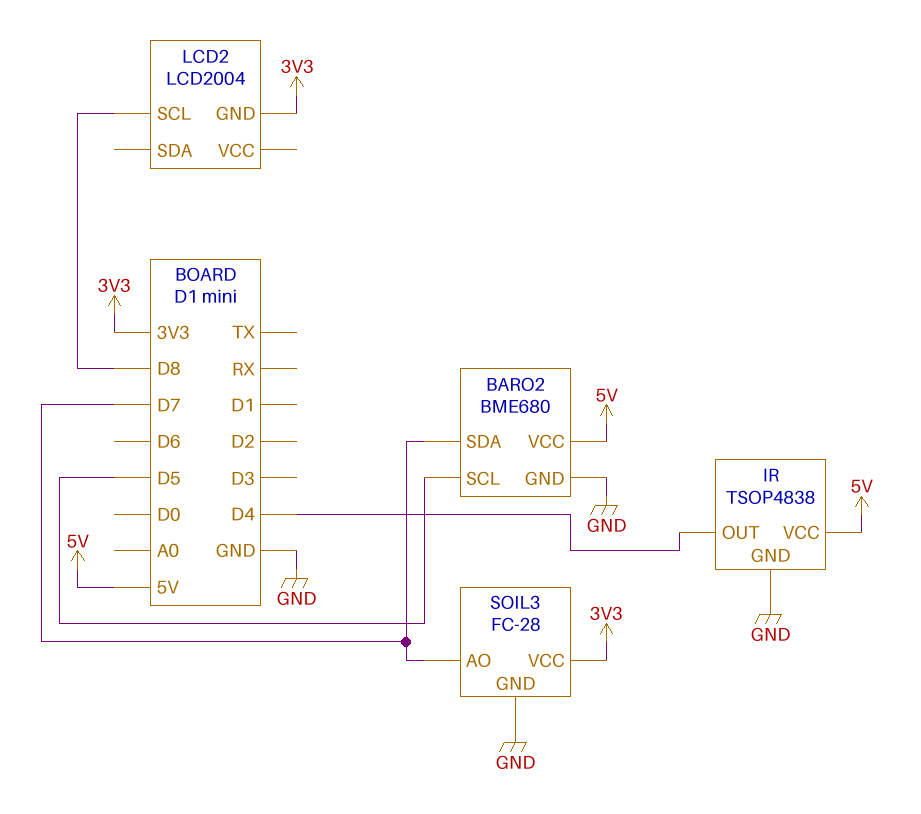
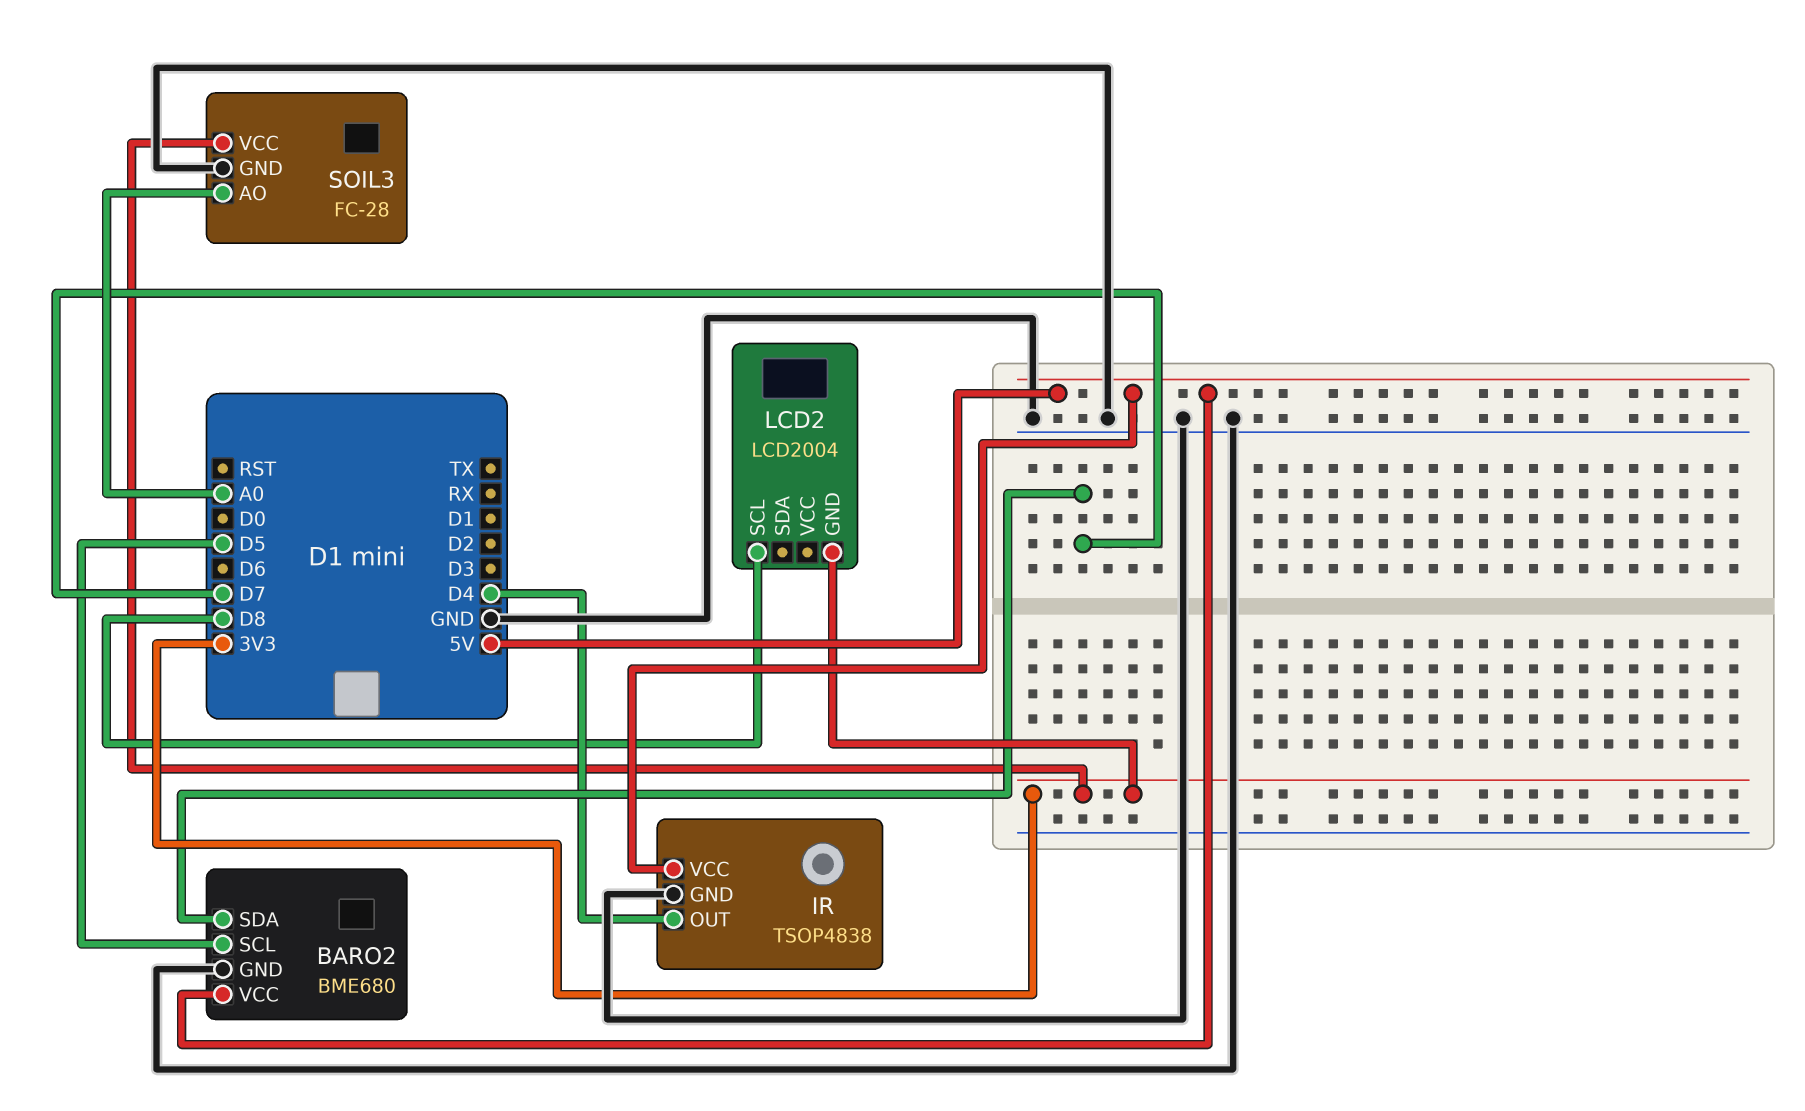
SOIL3 pin AO: D7 -> A0

